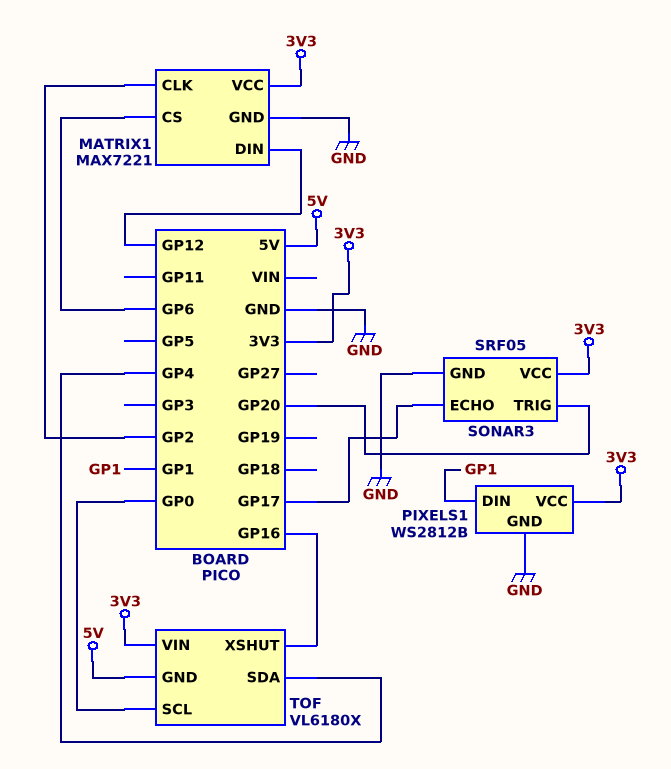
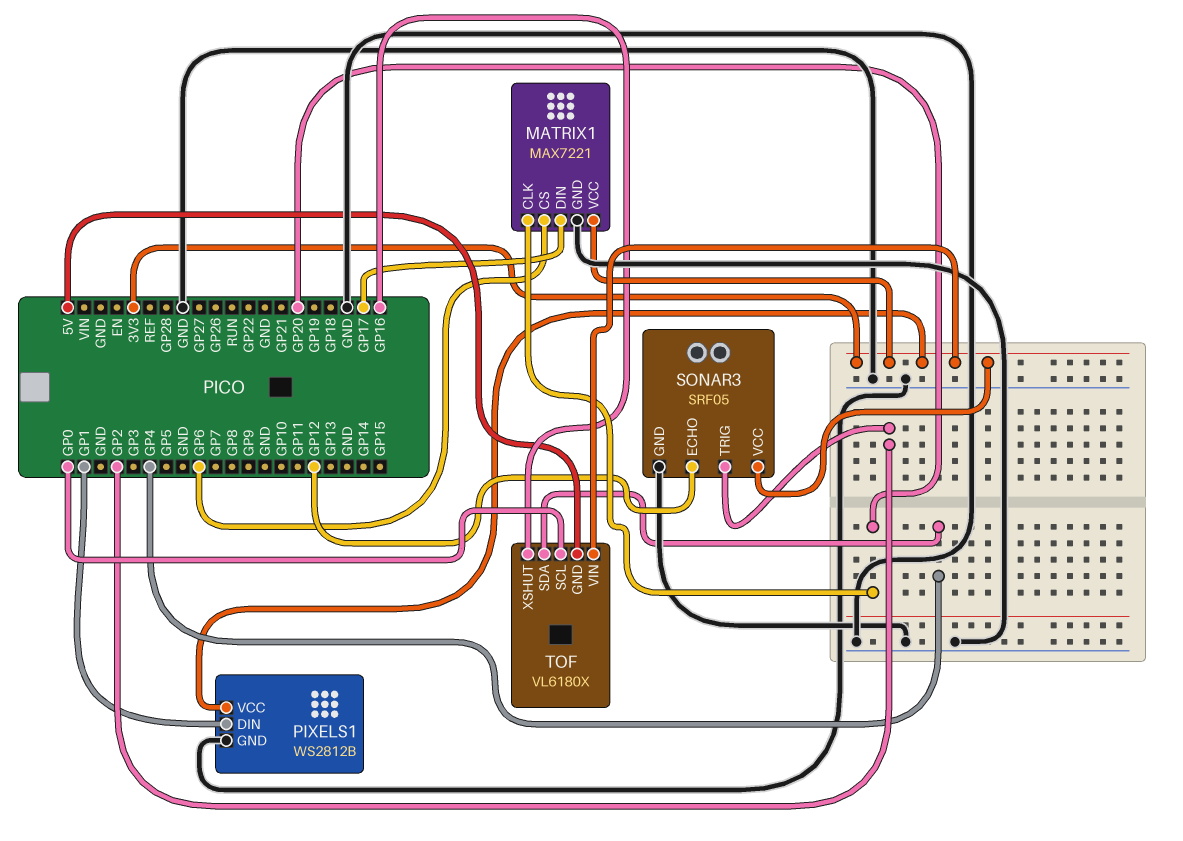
MATRIX1 pin CLK: GP2 -> GP20
MATRIX1 pin DIN: GP12 -> GP17
SONAR3 pin ECHO: GP17 -> GP12
SONAR3 pin TRIG: GP20 -> GP2

